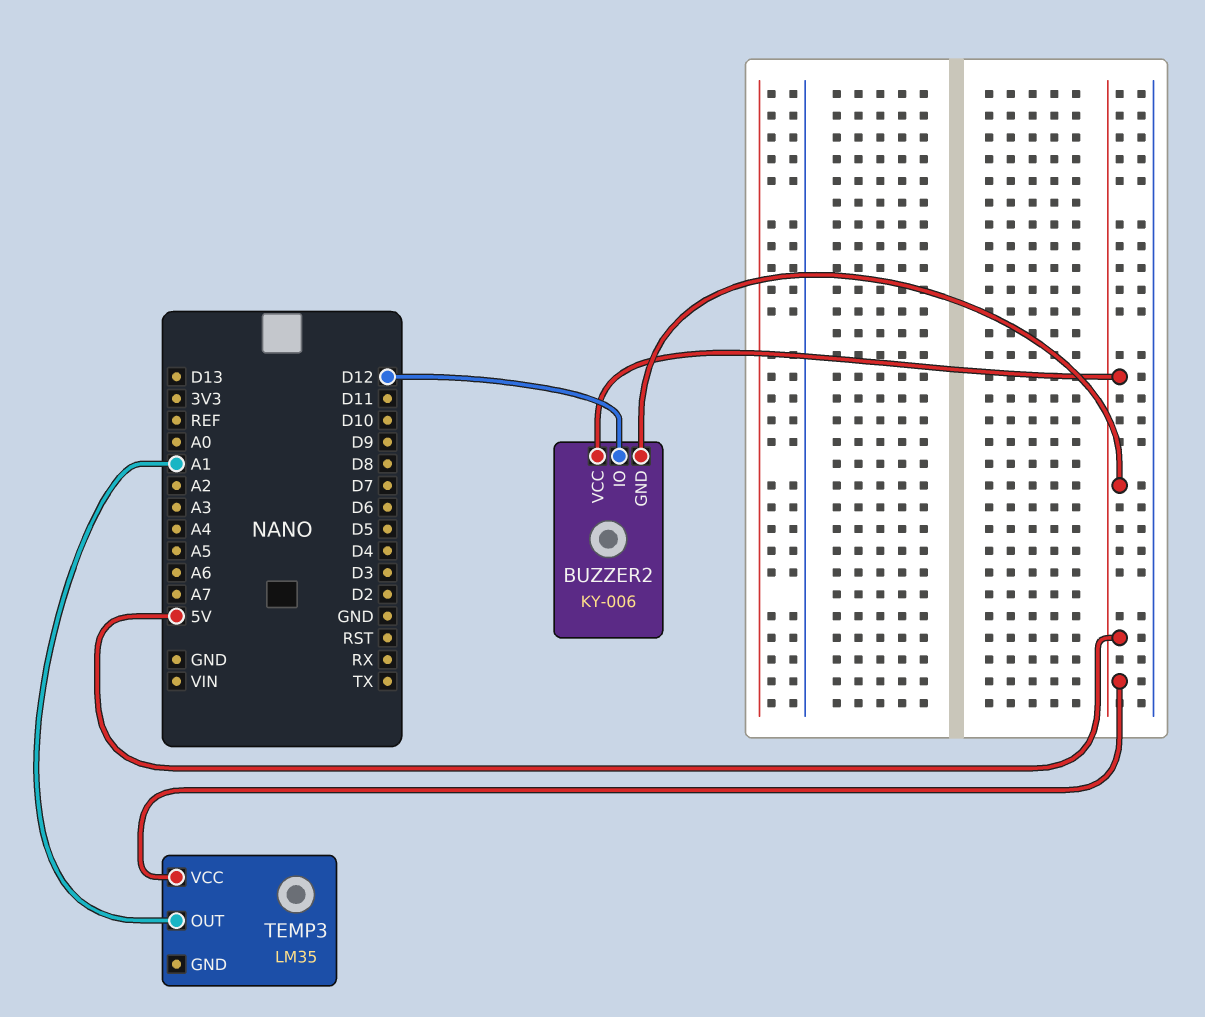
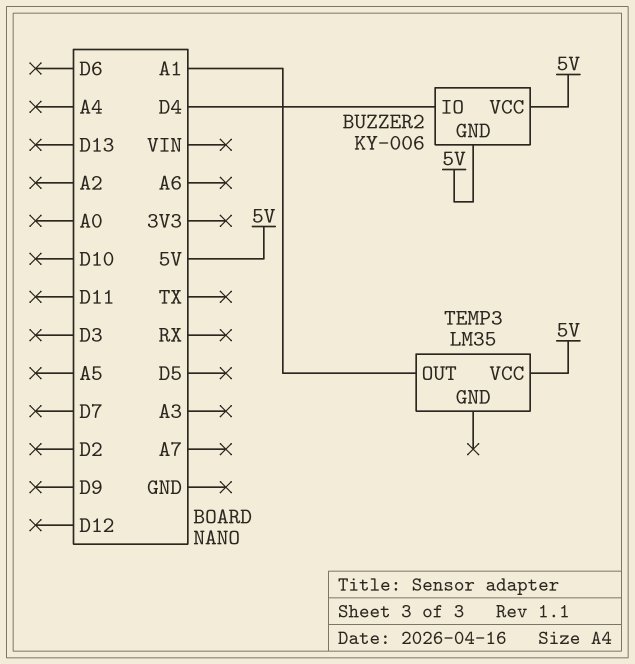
BUZZER2 pin IO: D12 -> D4

